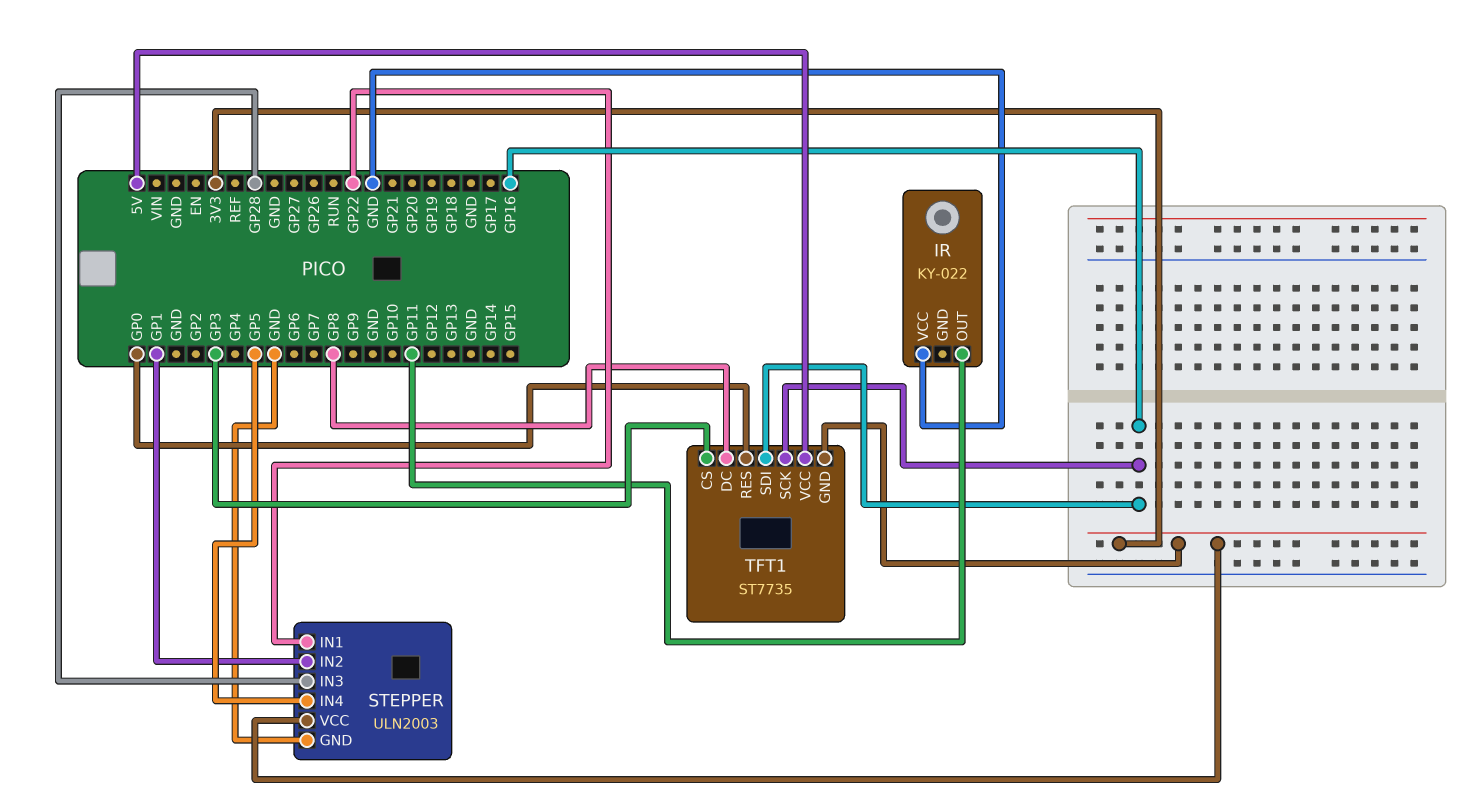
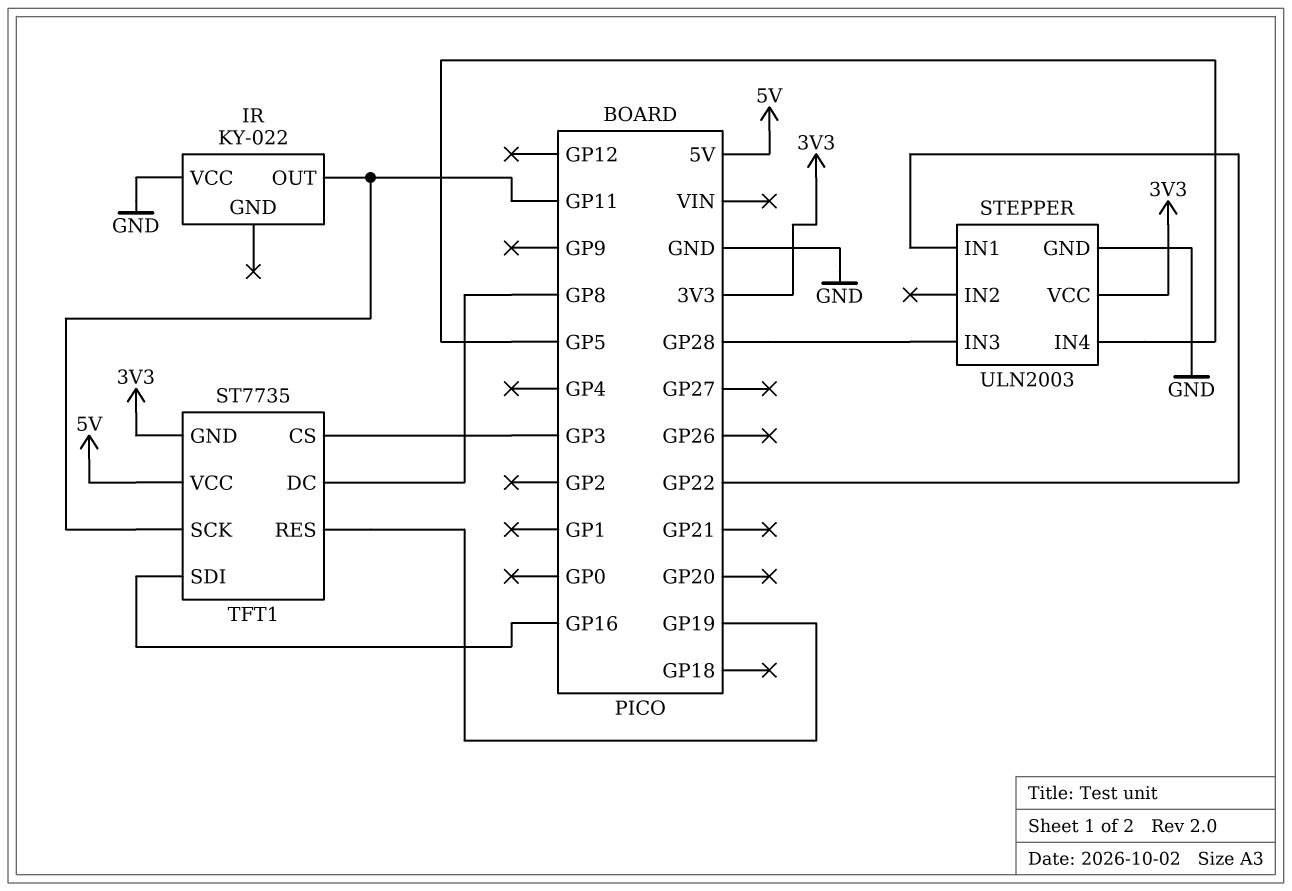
STEPPER pin IN2: GP1 -> none
TFT1 pin RES: GP0 -> GP19
TFT1 pin SCK: GP16 -> GP11

